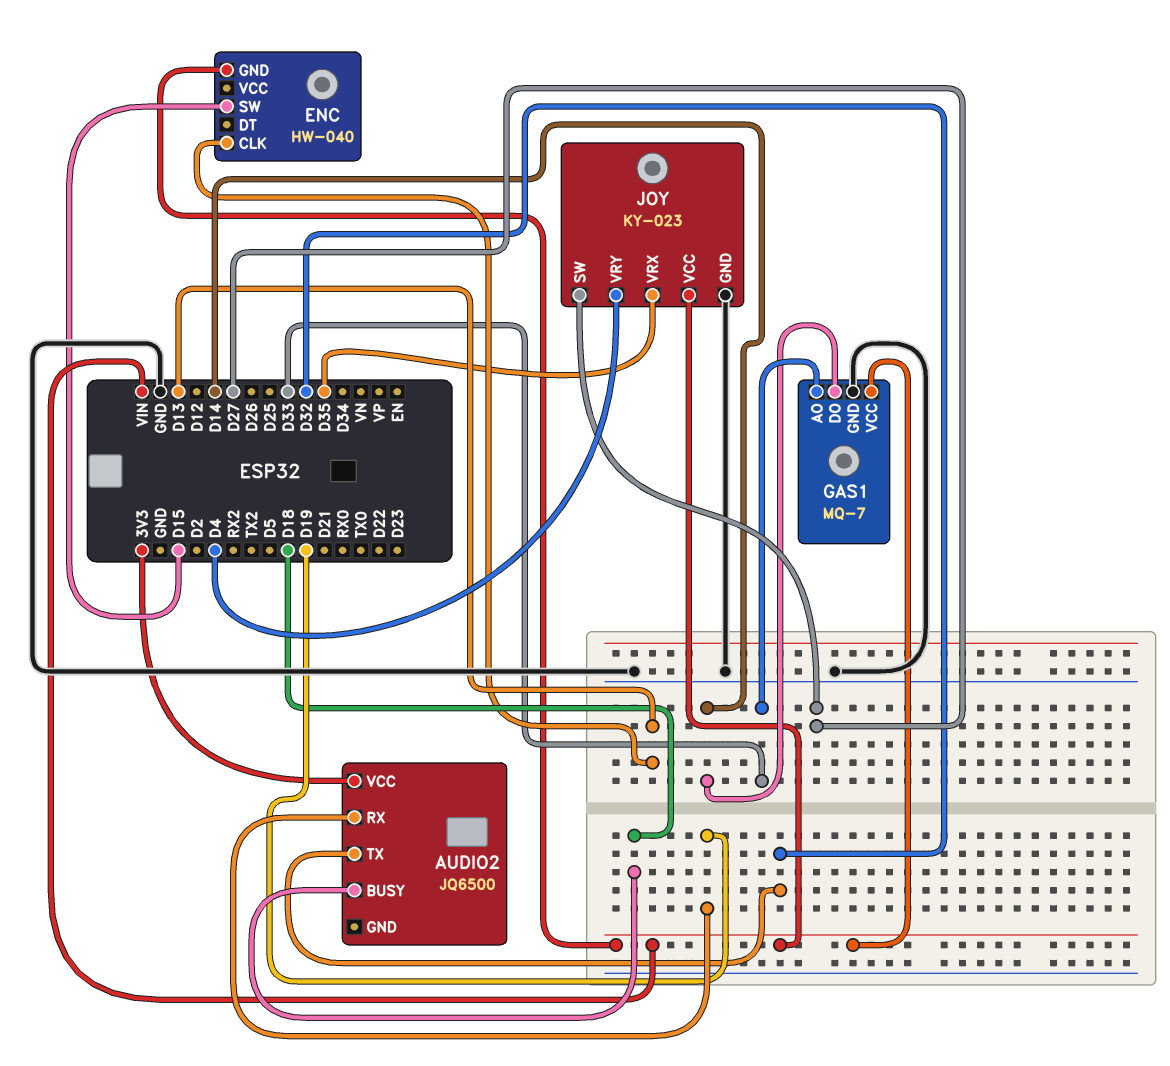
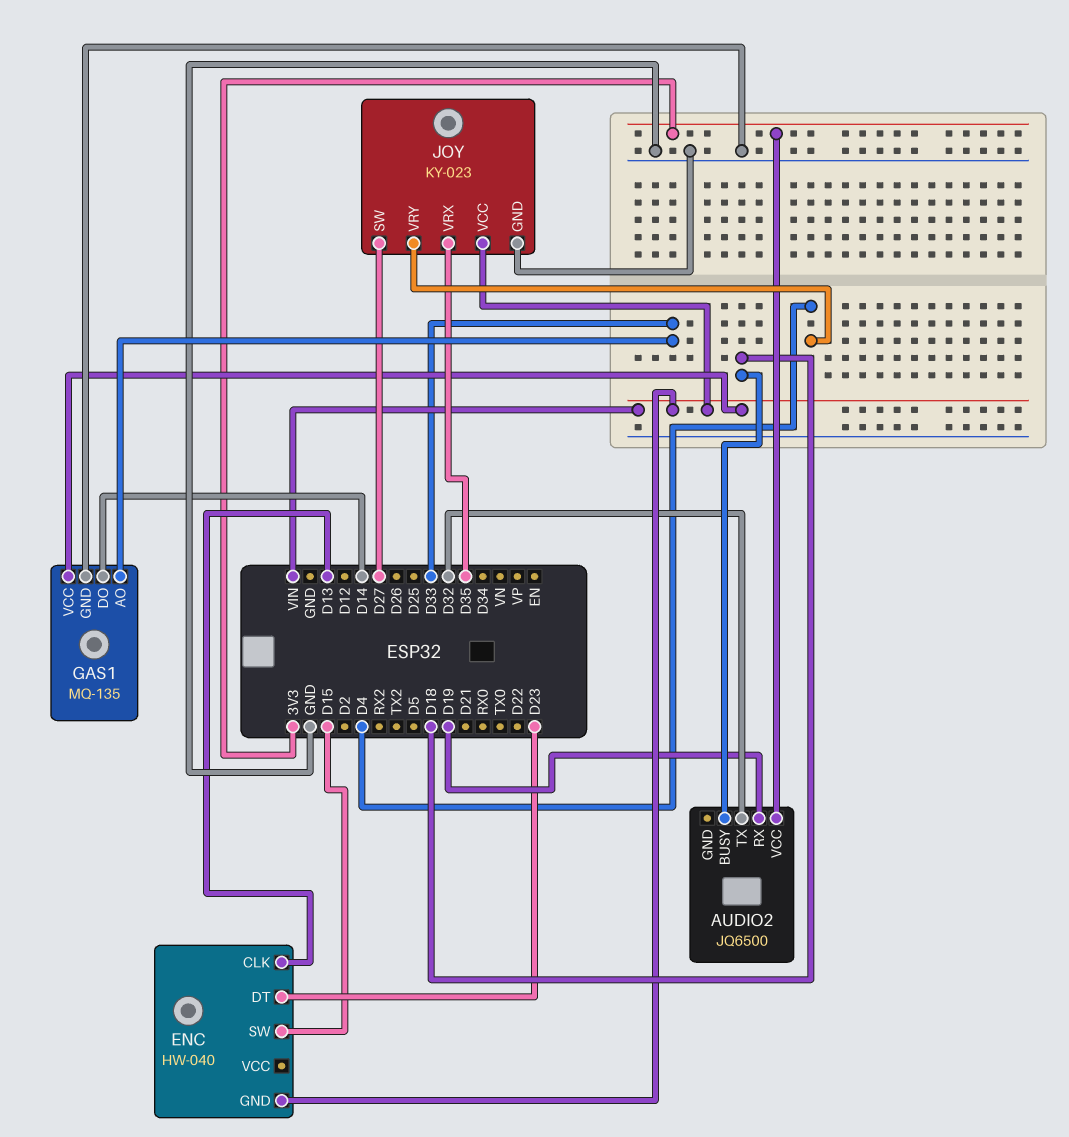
ENC pin DT: none -> D23
GAS1: MQ-7 -> MQ-135

